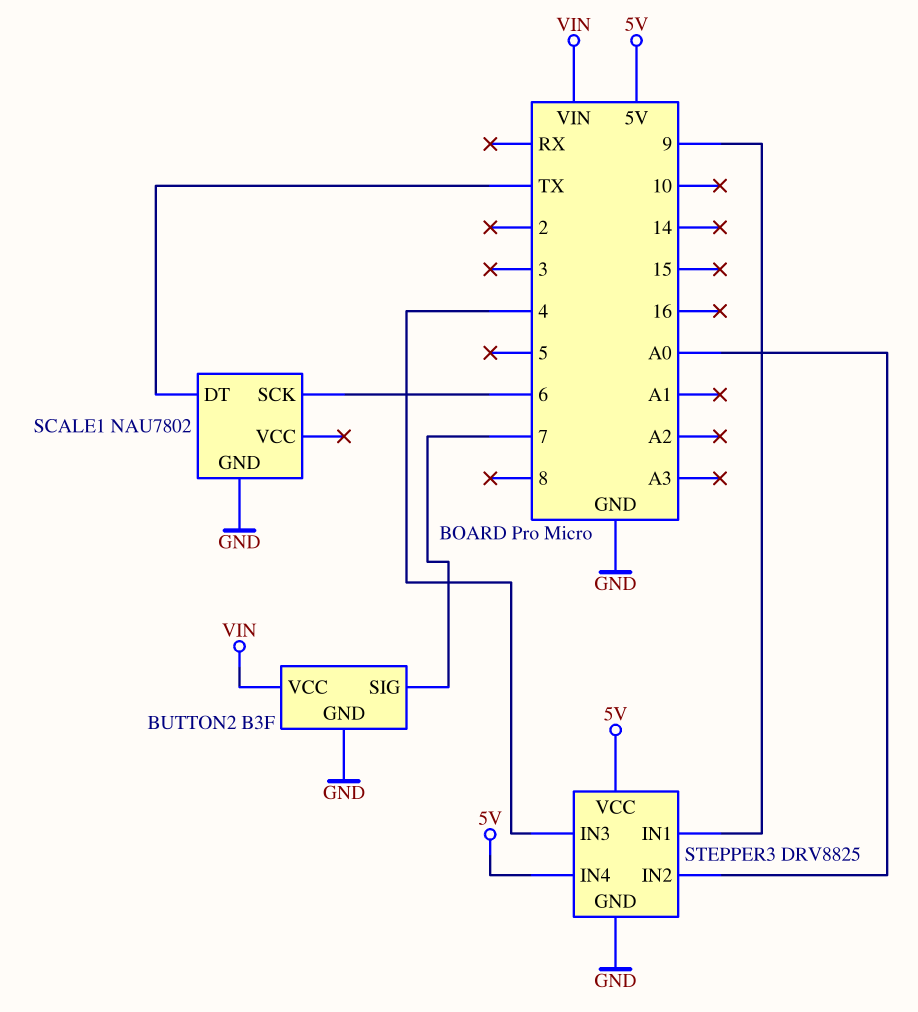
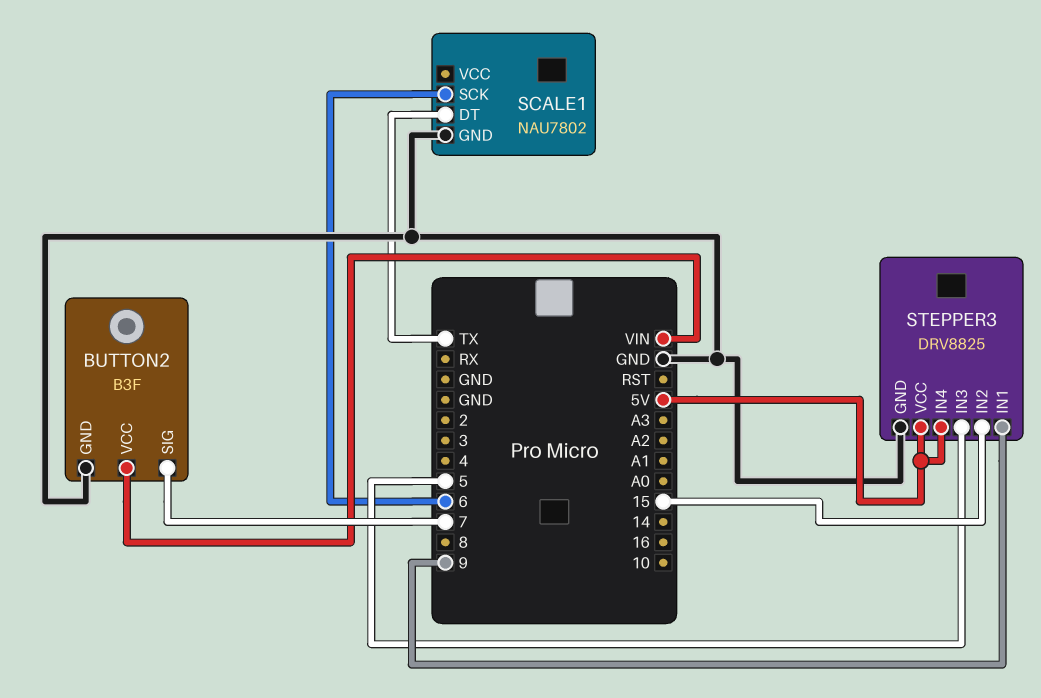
STEPPER3 pin IN2: A0 -> 15
STEPPER3 pin IN3: 4 -> 5

